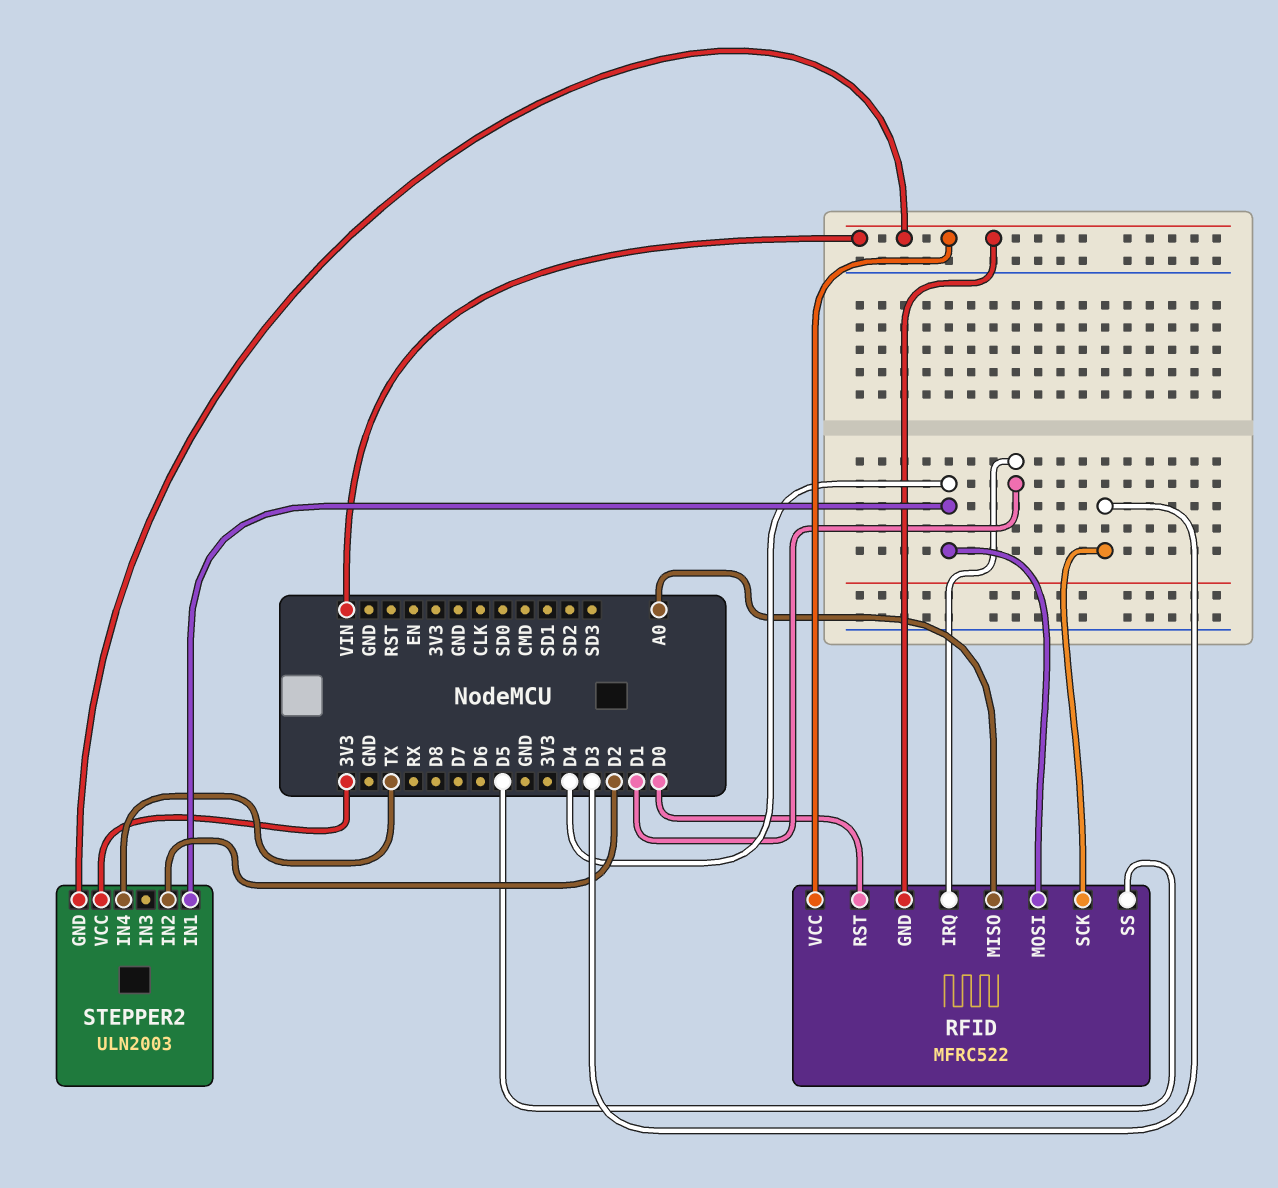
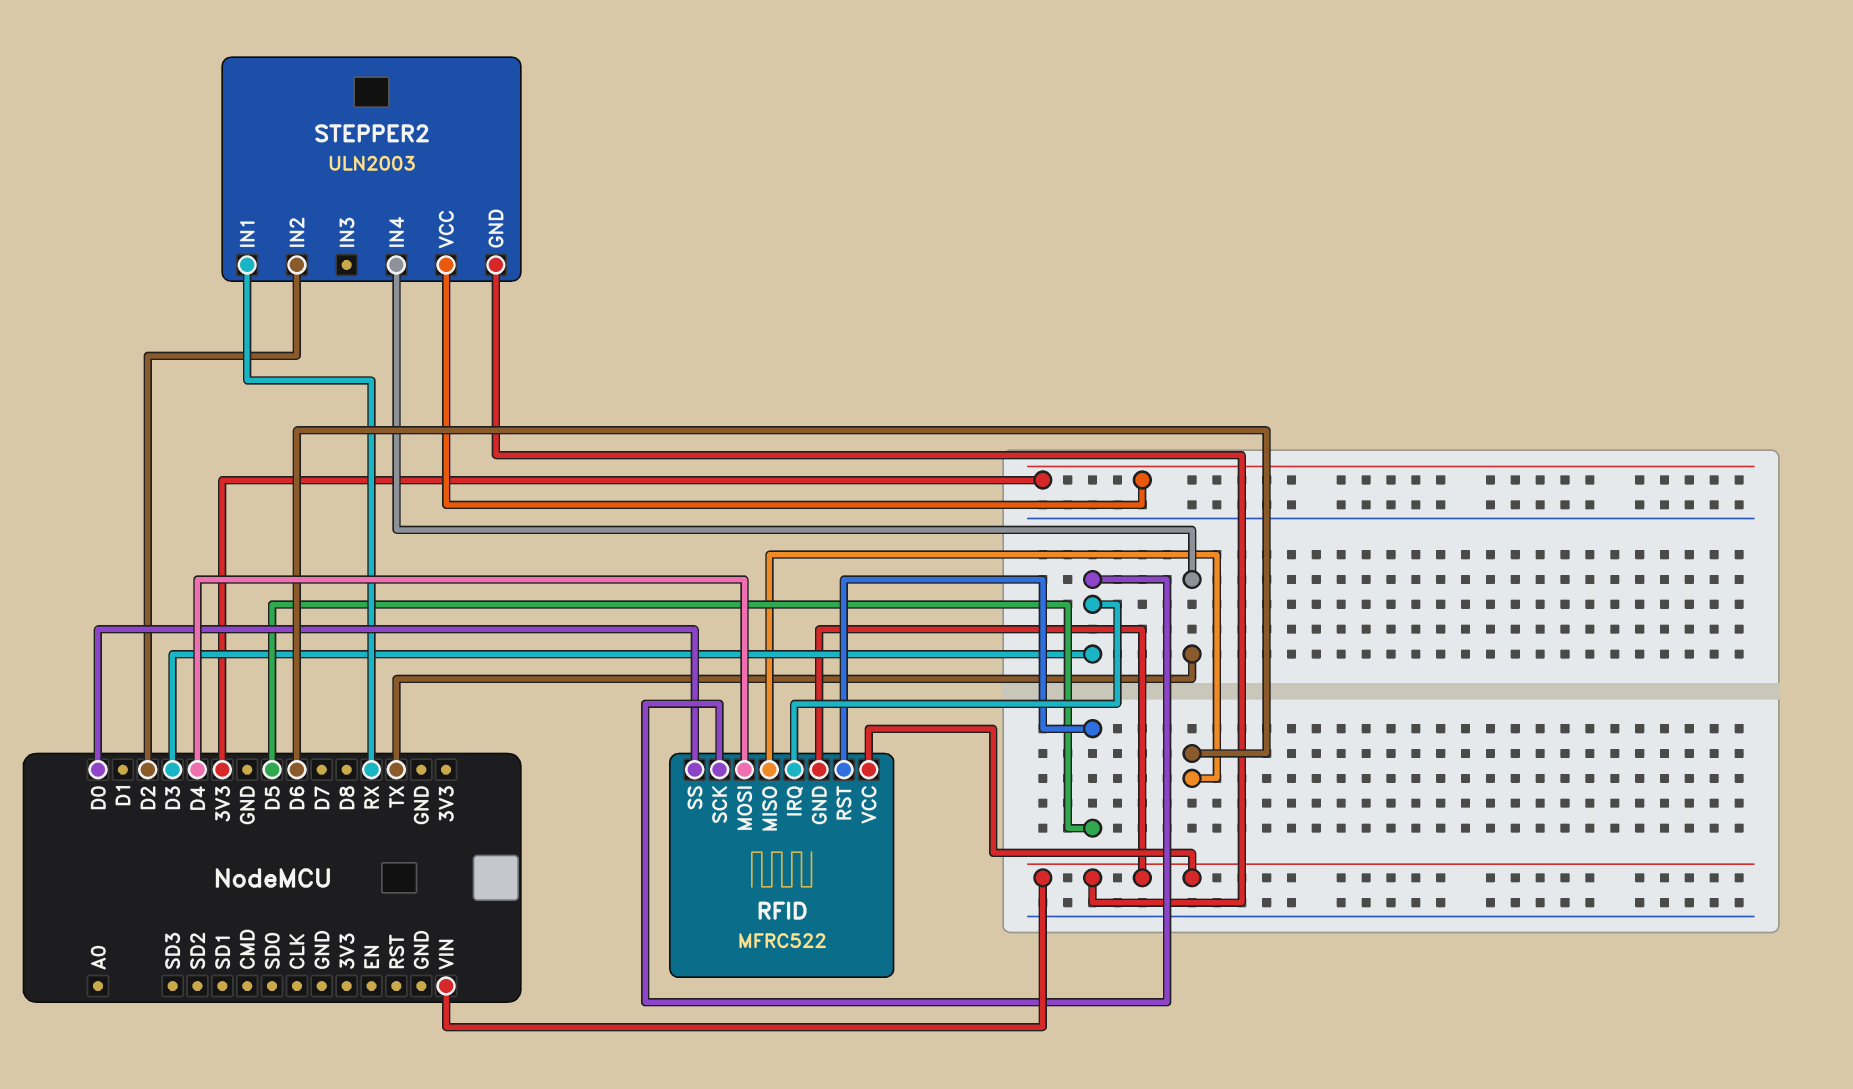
RFID pin IRQ: D1 -> D3
RFID pin MISO: A0 -> D6
RFID pin RST: D0 -> D5
RFID pin SS: D5 -> D0
STEPPER2 pin IN1: D4 -> RX

